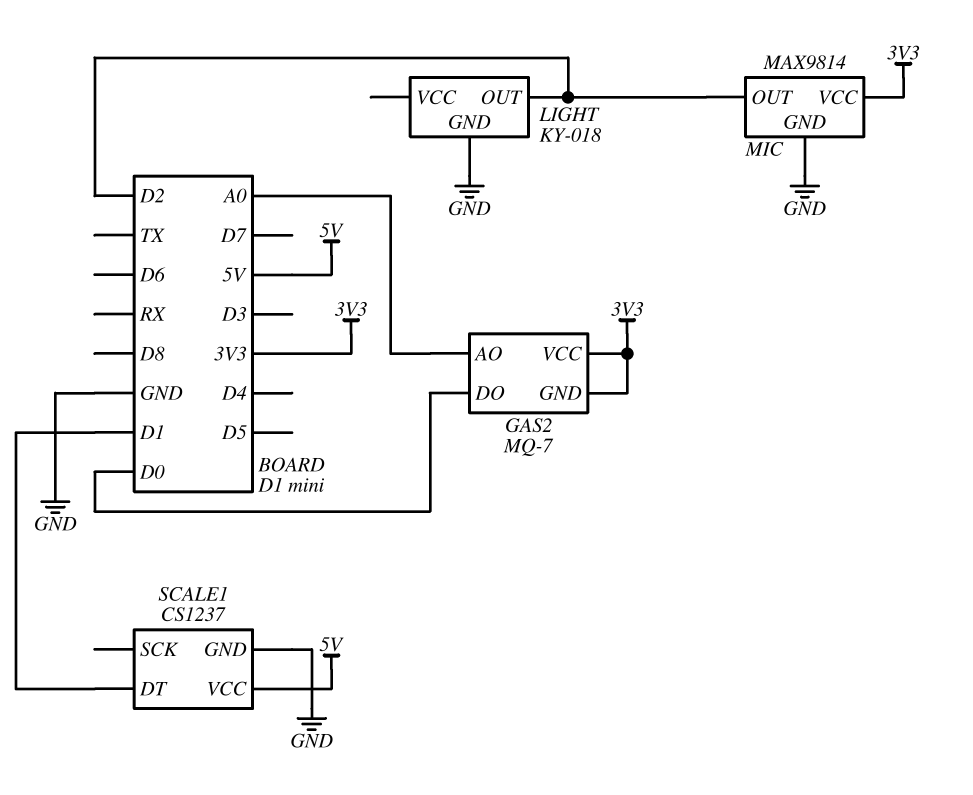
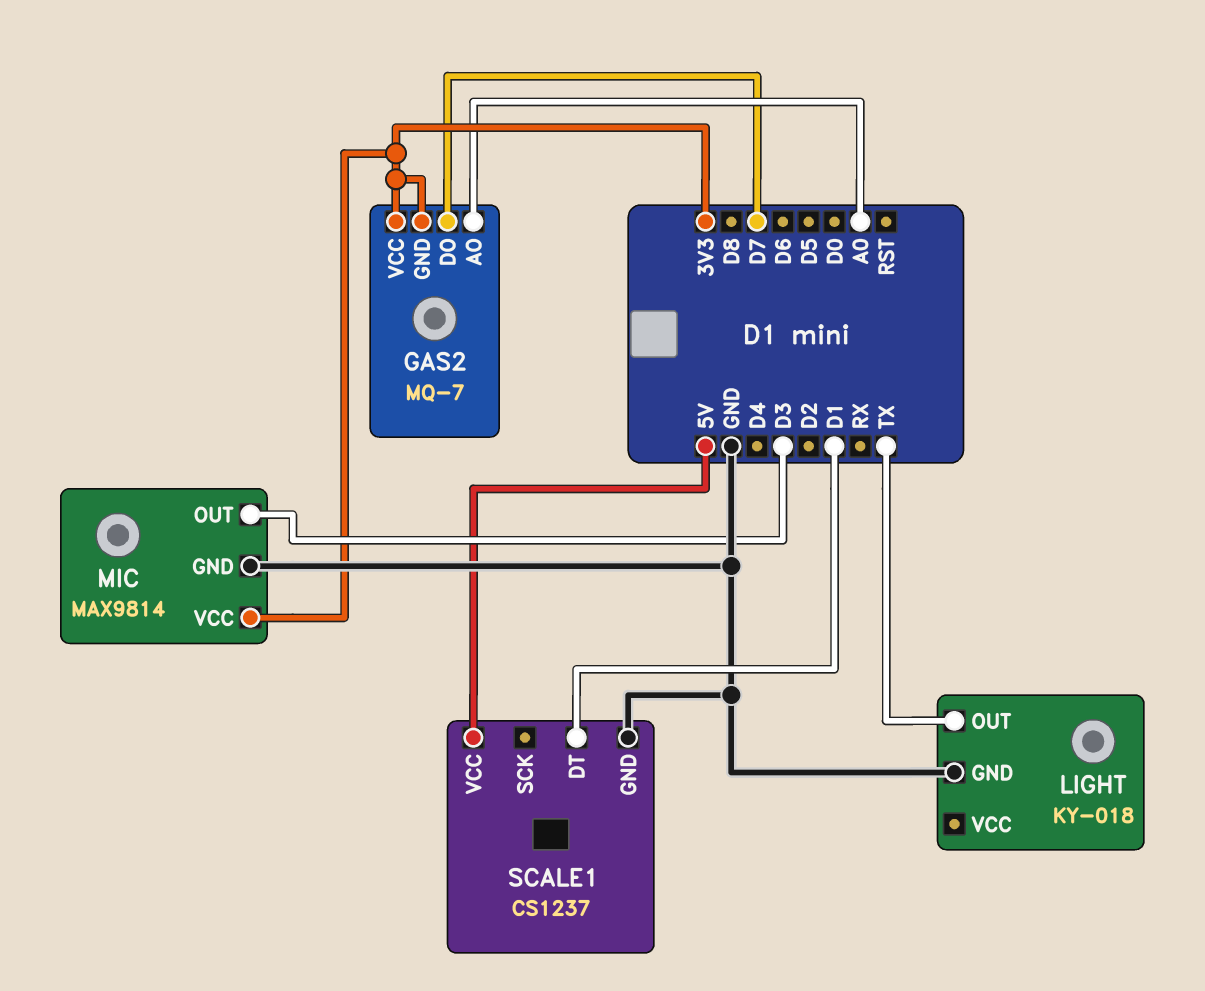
GAS2 pin DO: D0 -> D7
LIGHT pin OUT: D2 -> TX
MIC pin OUT: D2 -> D3

